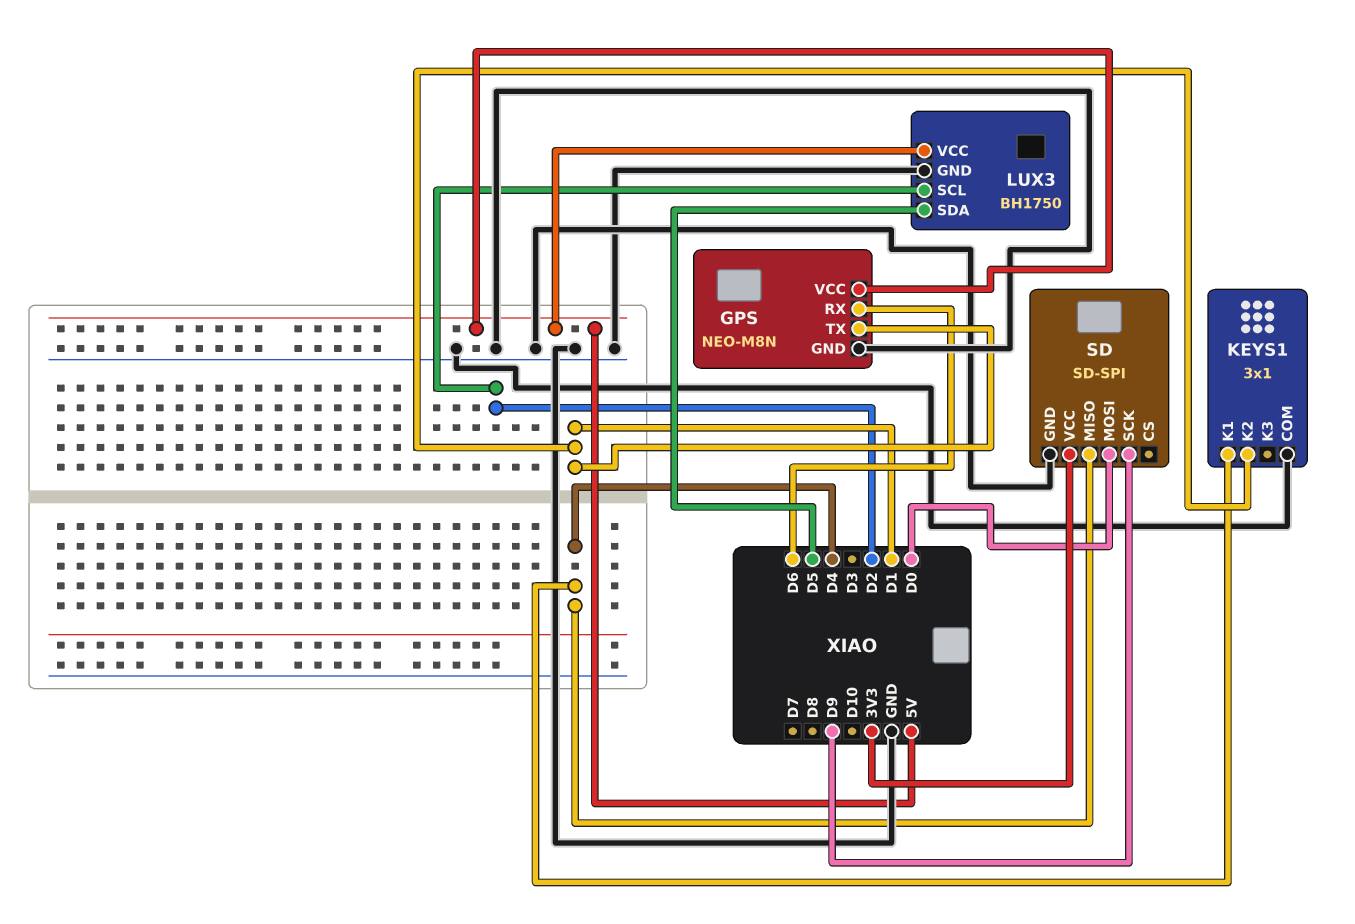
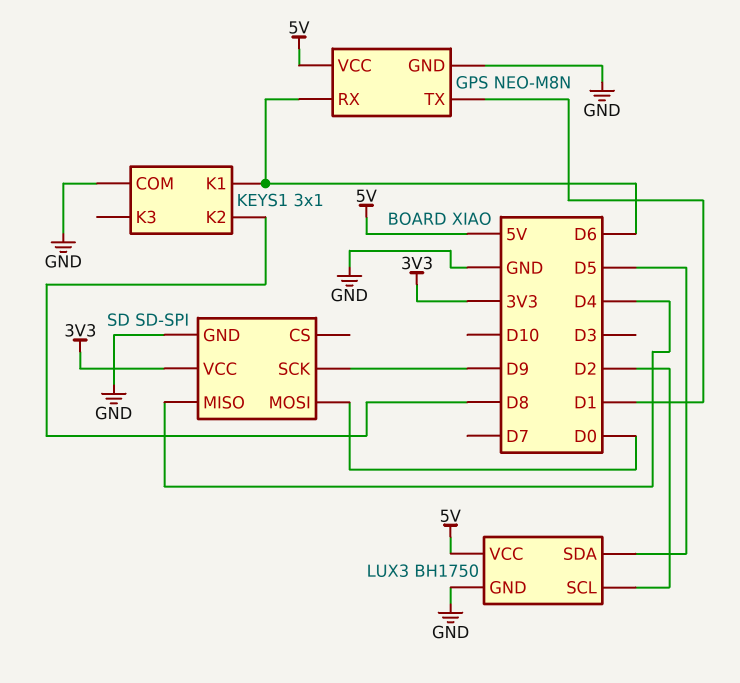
KEYS1 pin K1: D4 -> D6
KEYS1 pin K2: D1 -> D8

